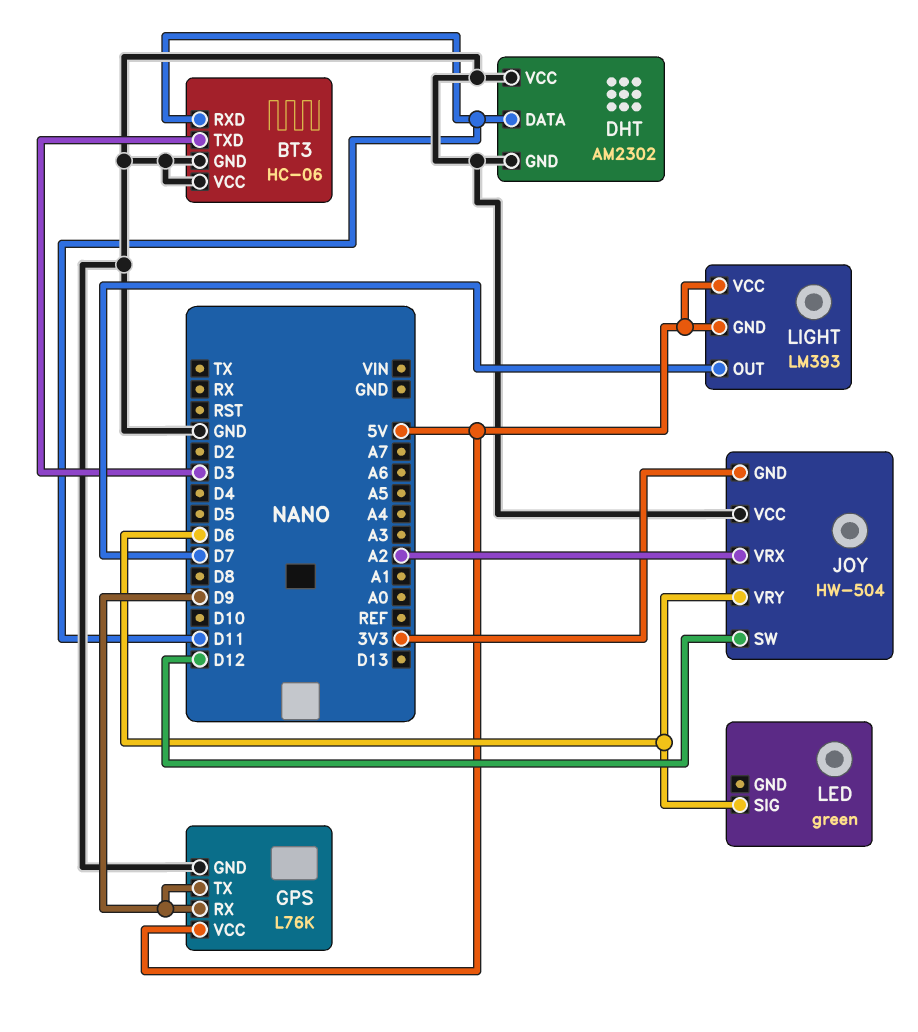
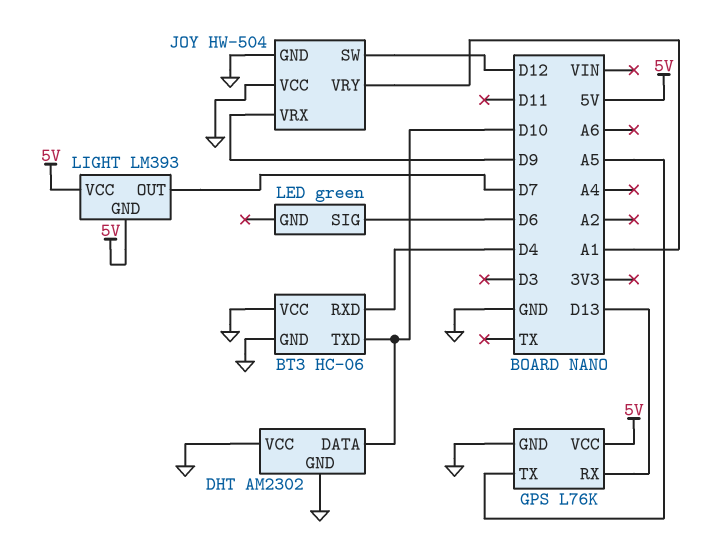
BT3 pin RXD: D11 -> D4
BT3 pin TXD: D3 -> D10
DHT pin DATA: D11 -> D10
GPS pin RX: D9 -> D13
GPS pin TX: D9 -> A5
JOY pin GND: 3V3 -> GND
JOY pin VRX: A2 -> D9
JOY pin VRY: D6 -> A1

